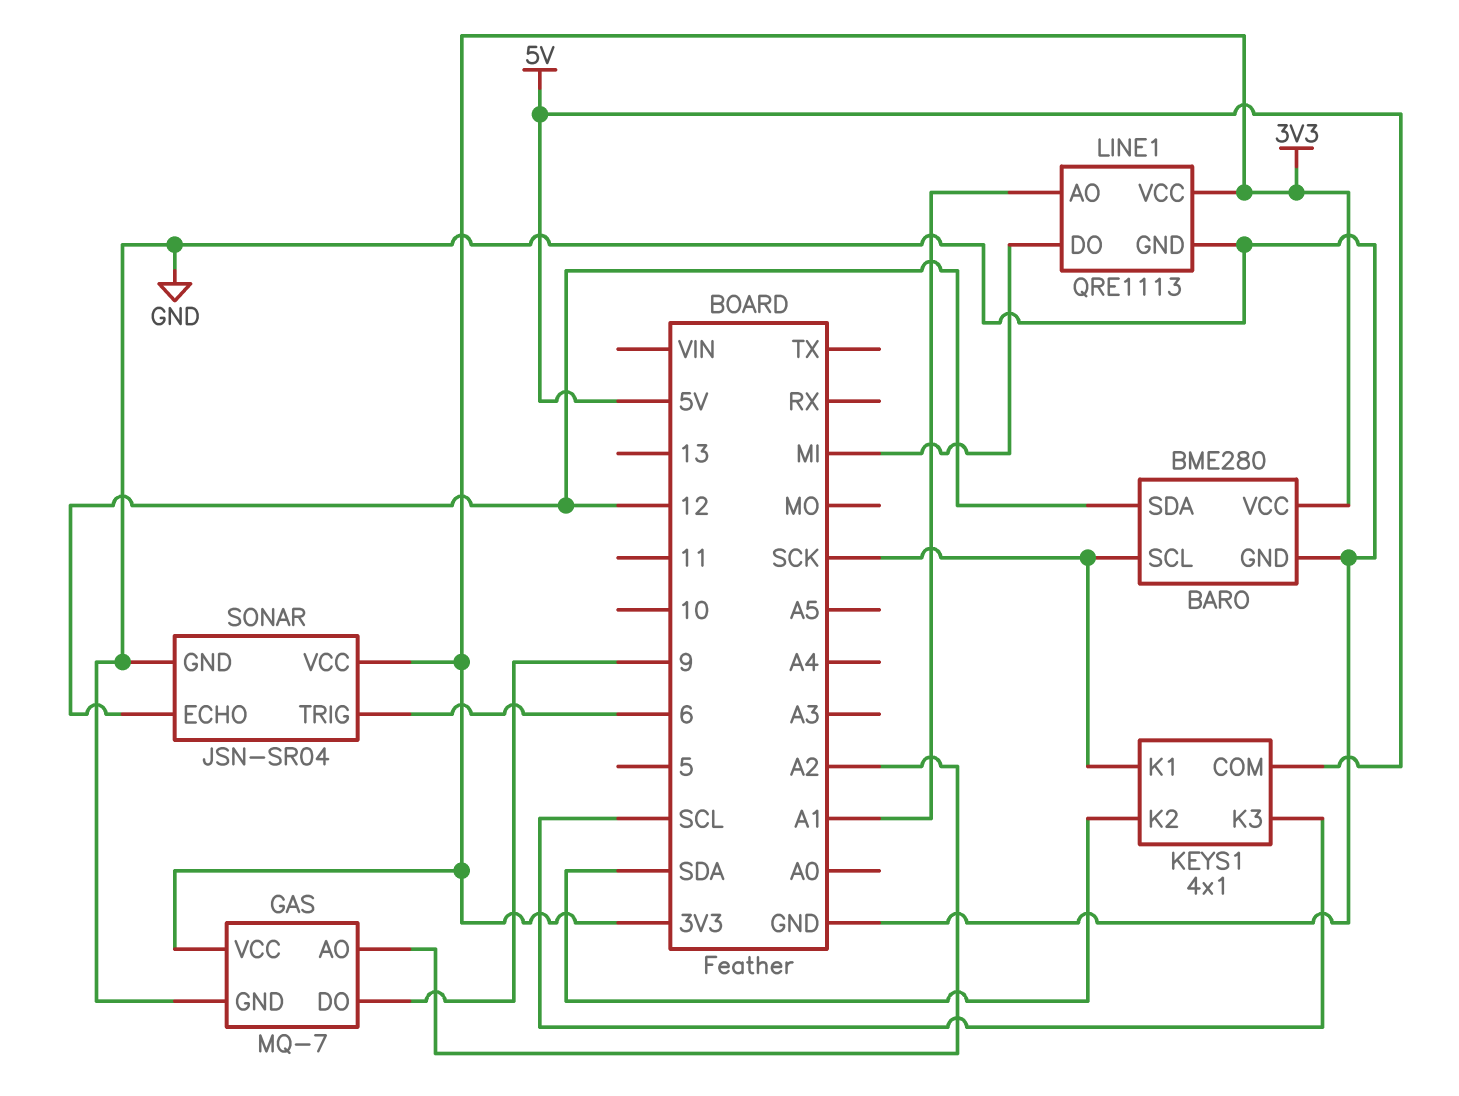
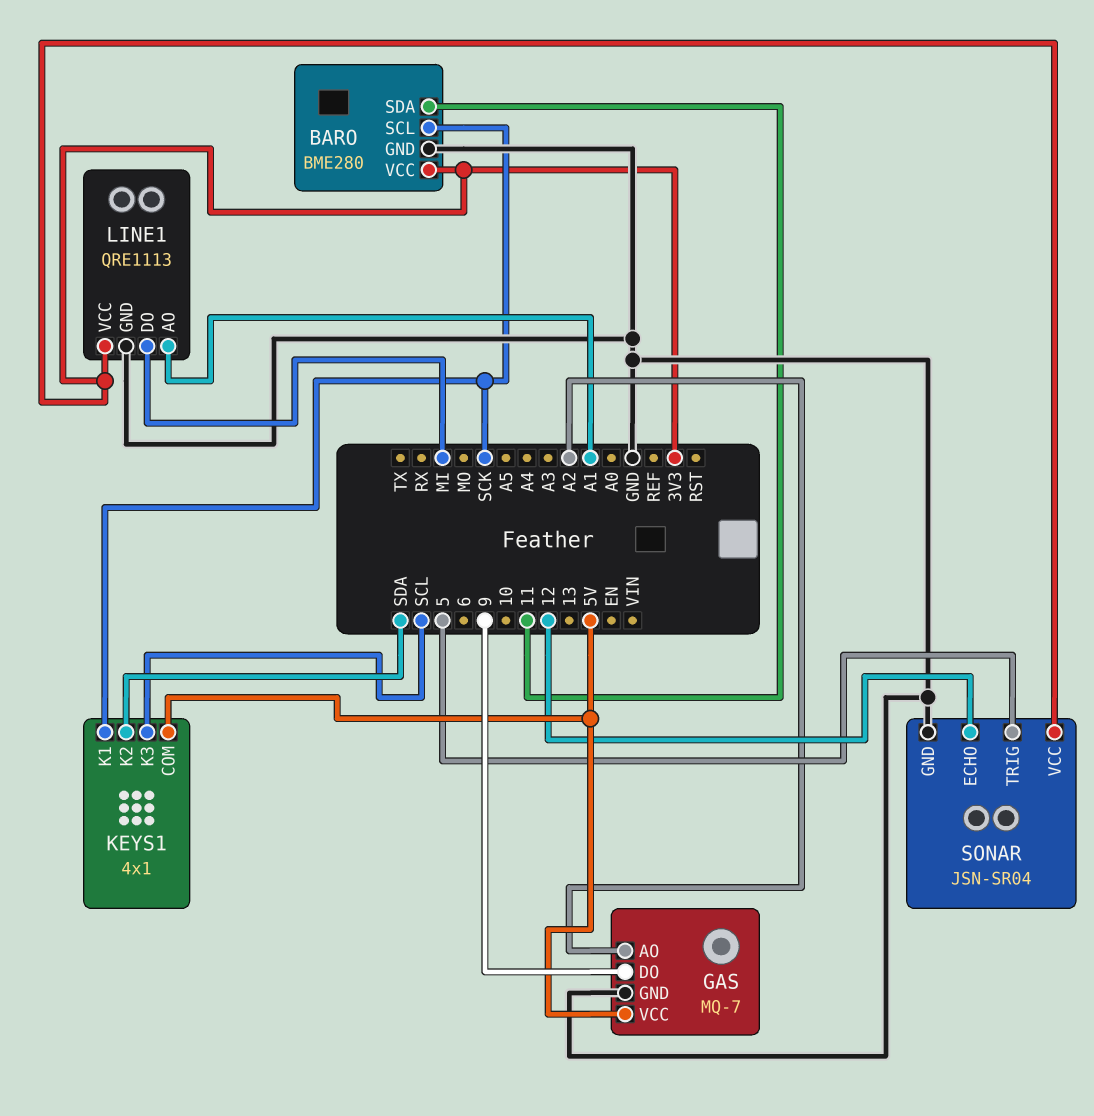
BARO pin SDA: 12 -> 11
GAS pin VCC: 3V3 -> 5V
SONAR pin TRIG: 6 -> 5

